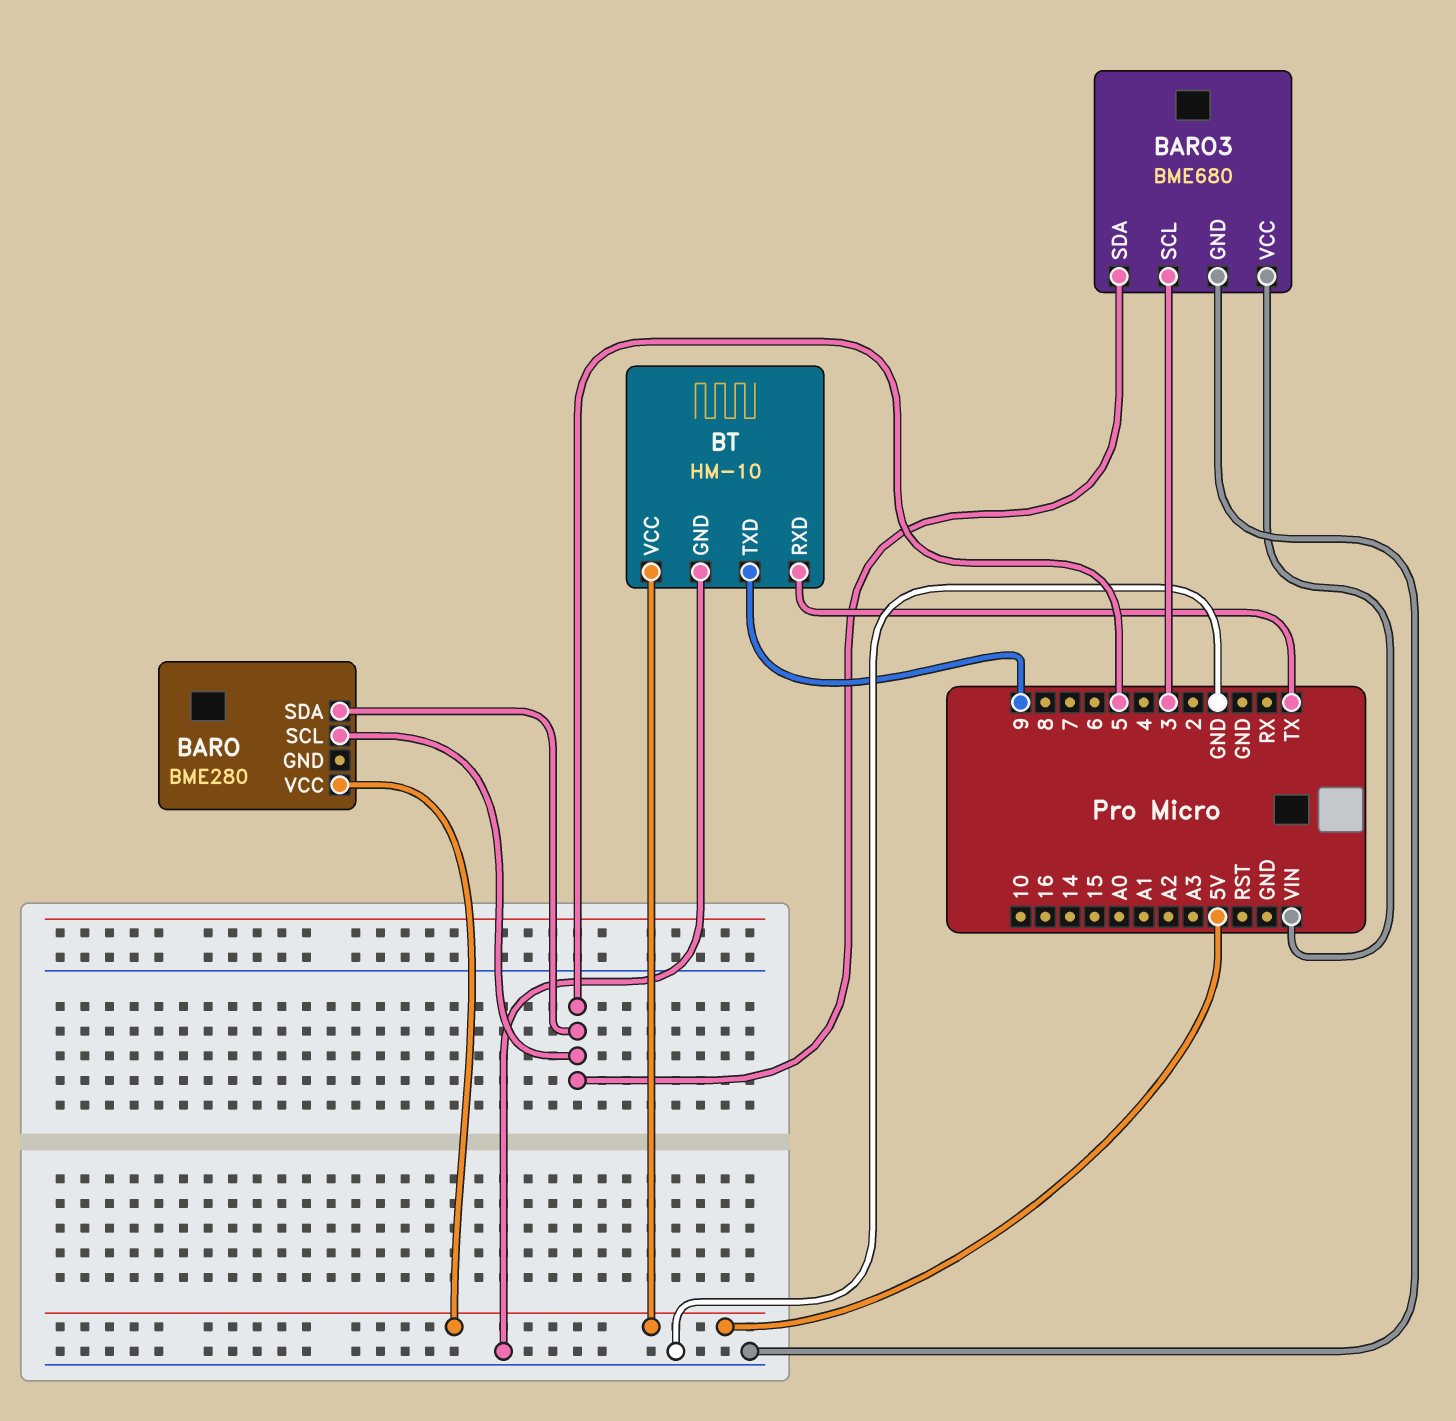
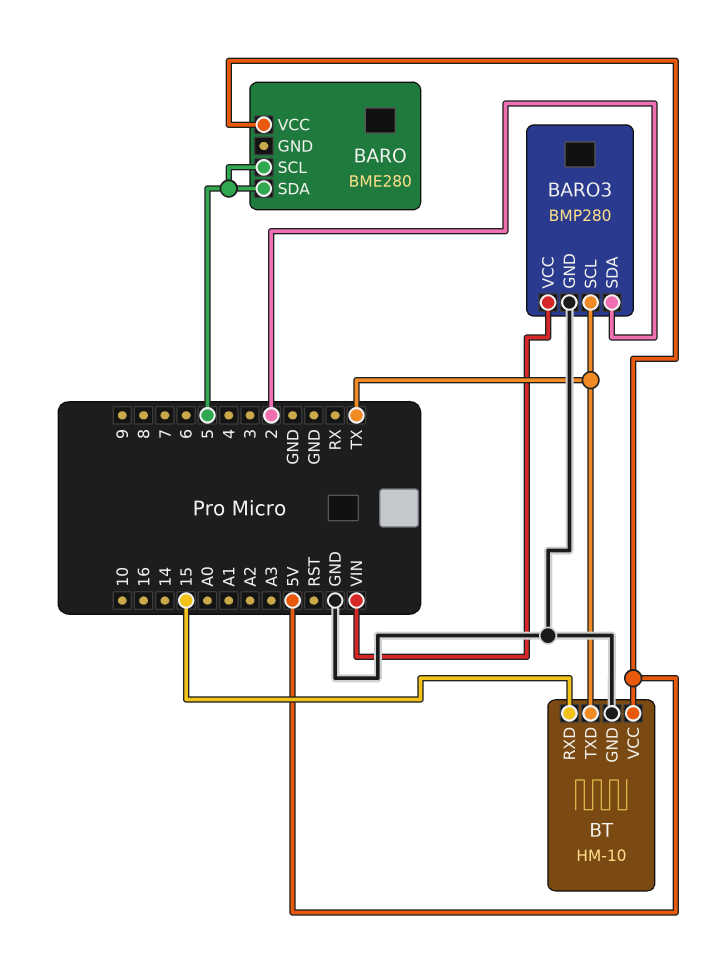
BARO3: BME680 -> BMP280
BARO3 pin SCL: 3 -> TX
BARO3 pin SDA: 5 -> 2
BT pin RXD: TX -> 15
BT pin TXD: 9 -> TX

